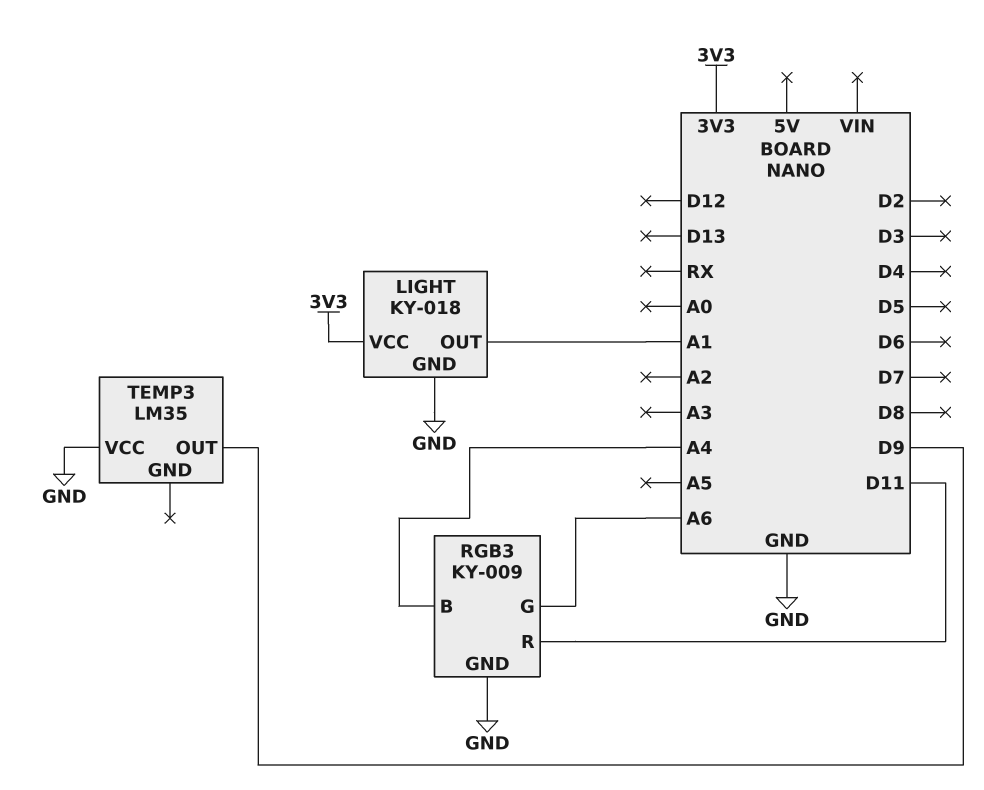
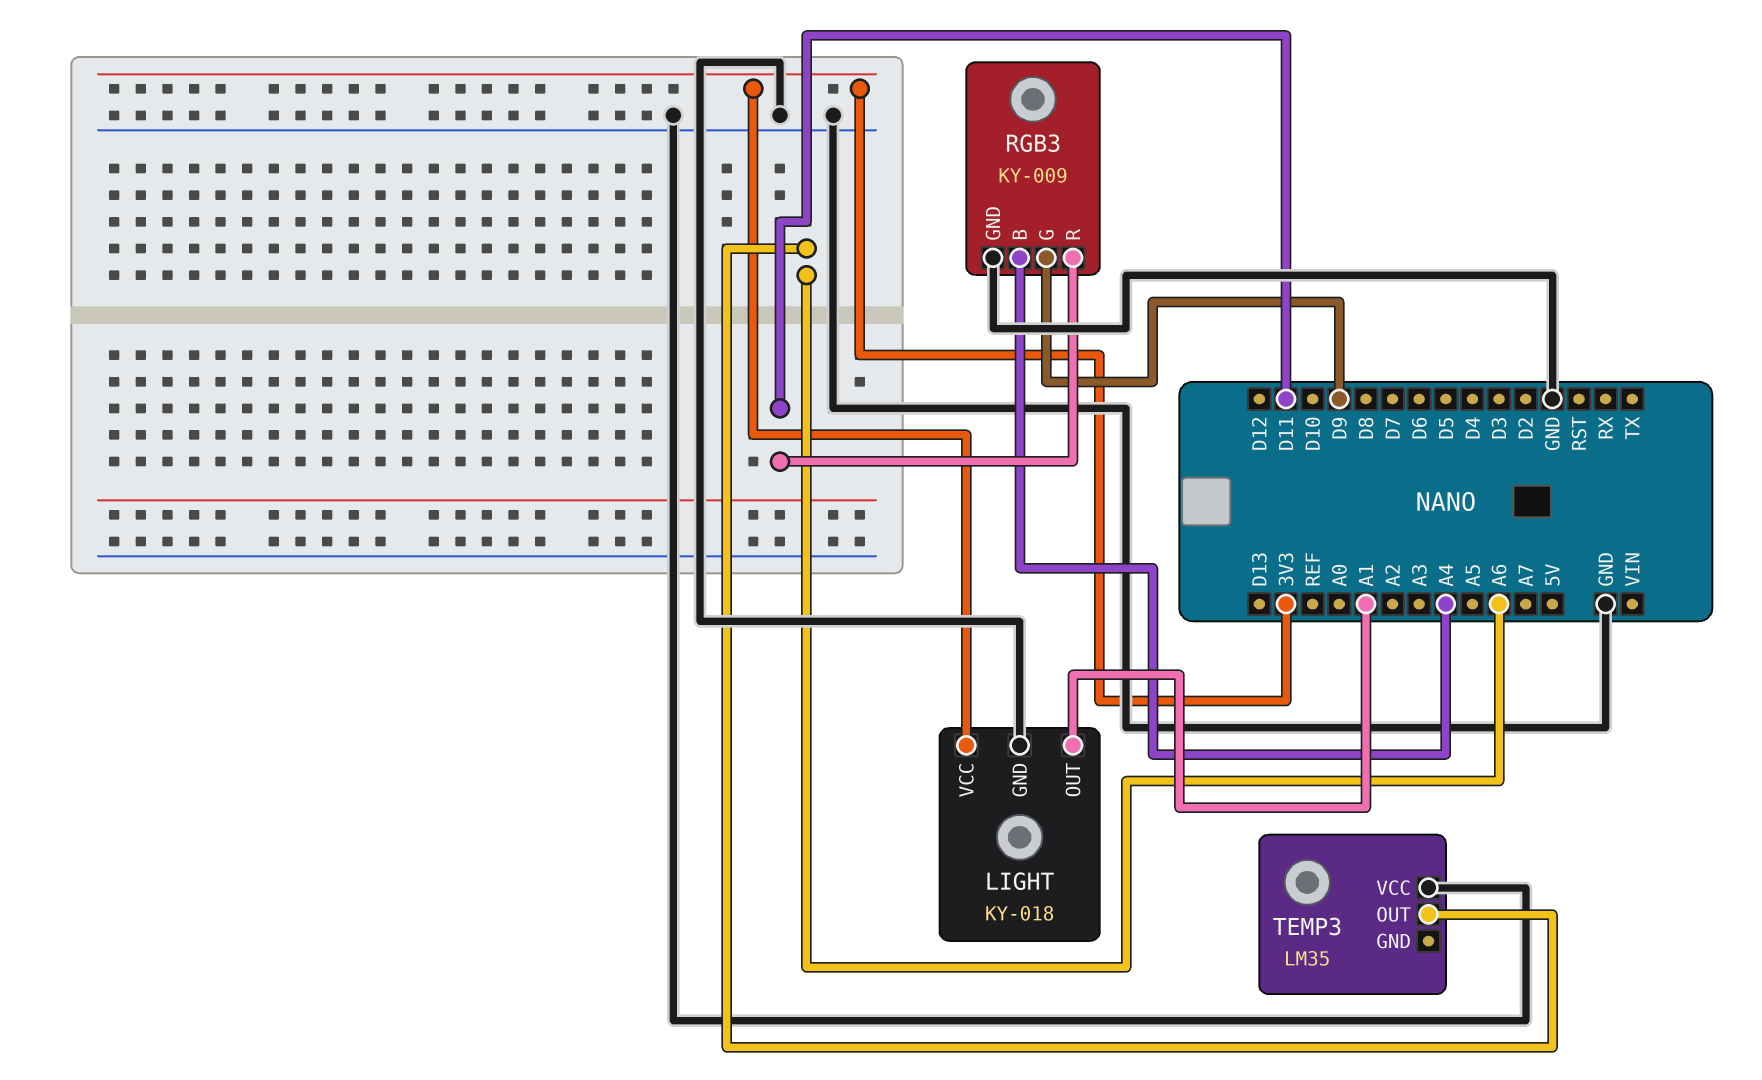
RGB3 pin G: A6 -> D9
TEMP3 pin OUT: D9 -> A6

